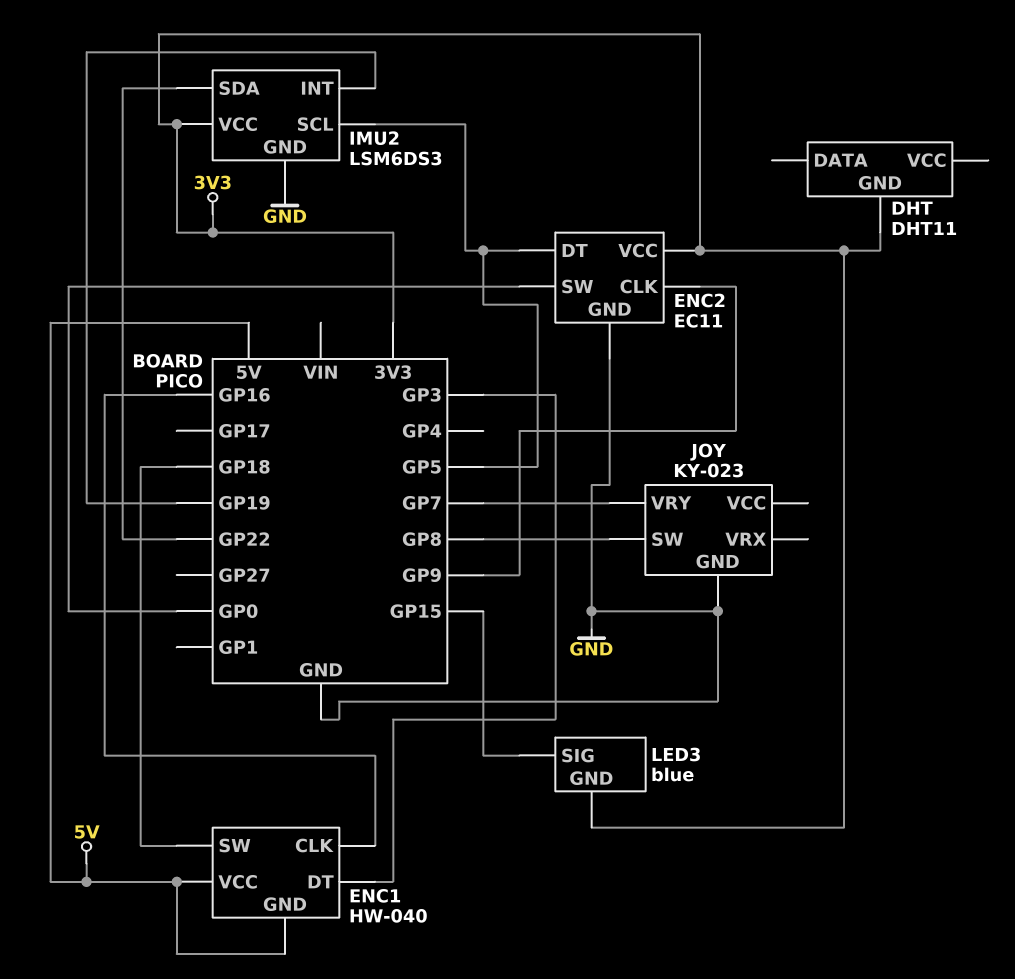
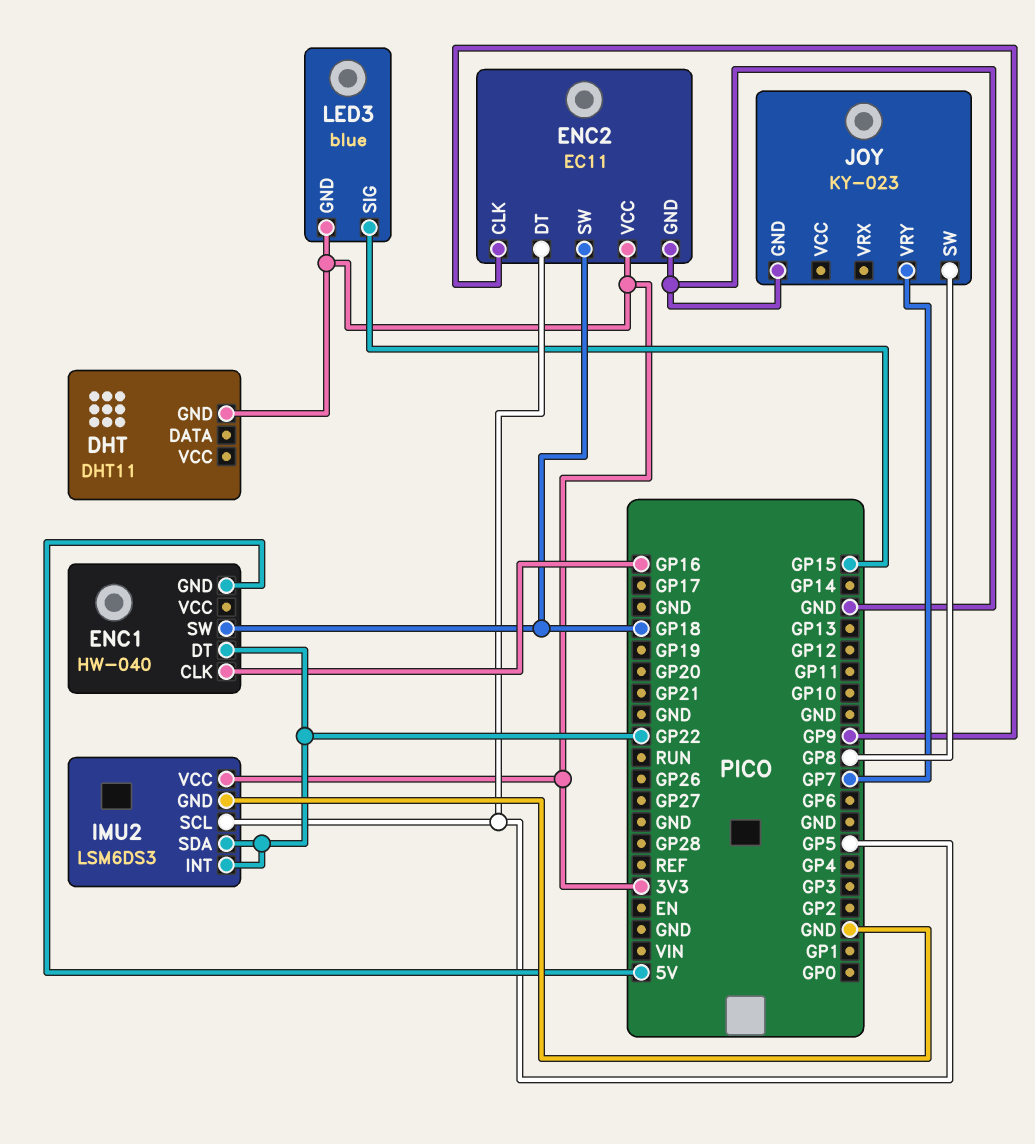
ENC1 pin DT: GP3 -> GP22
ENC1 pin VCC: 5V -> none
ENC2 pin SW: GP0 -> GP18
IMU2 pin INT: GP19 -> GP22

